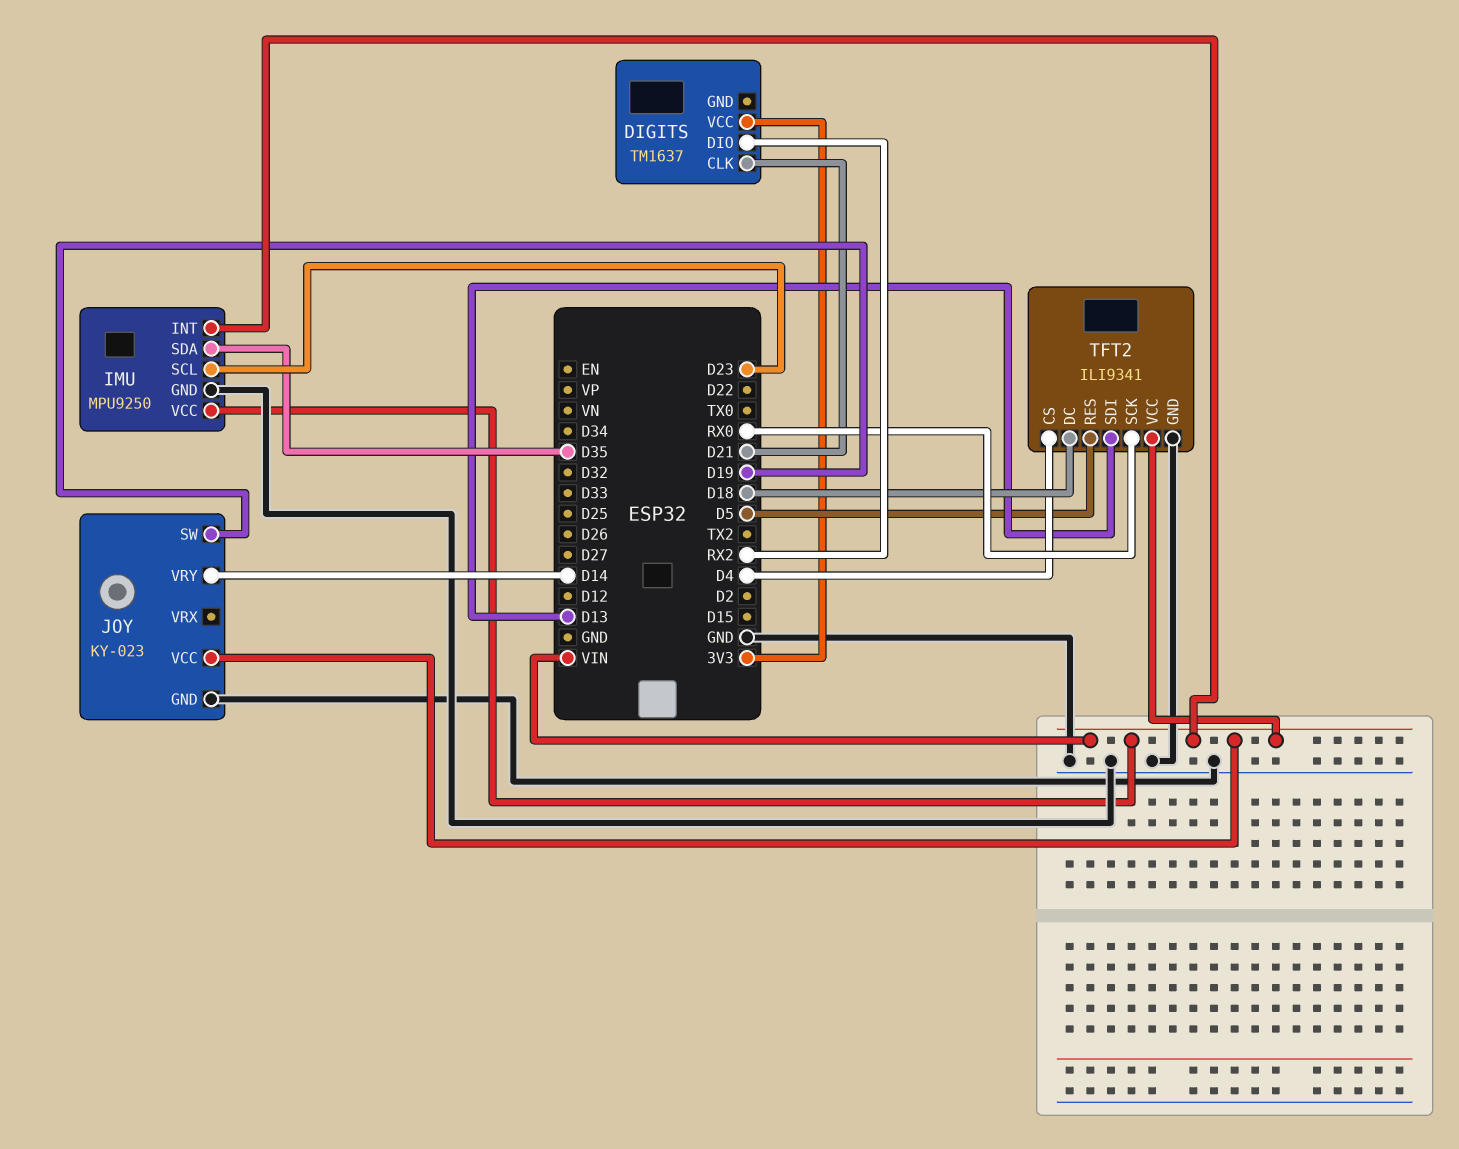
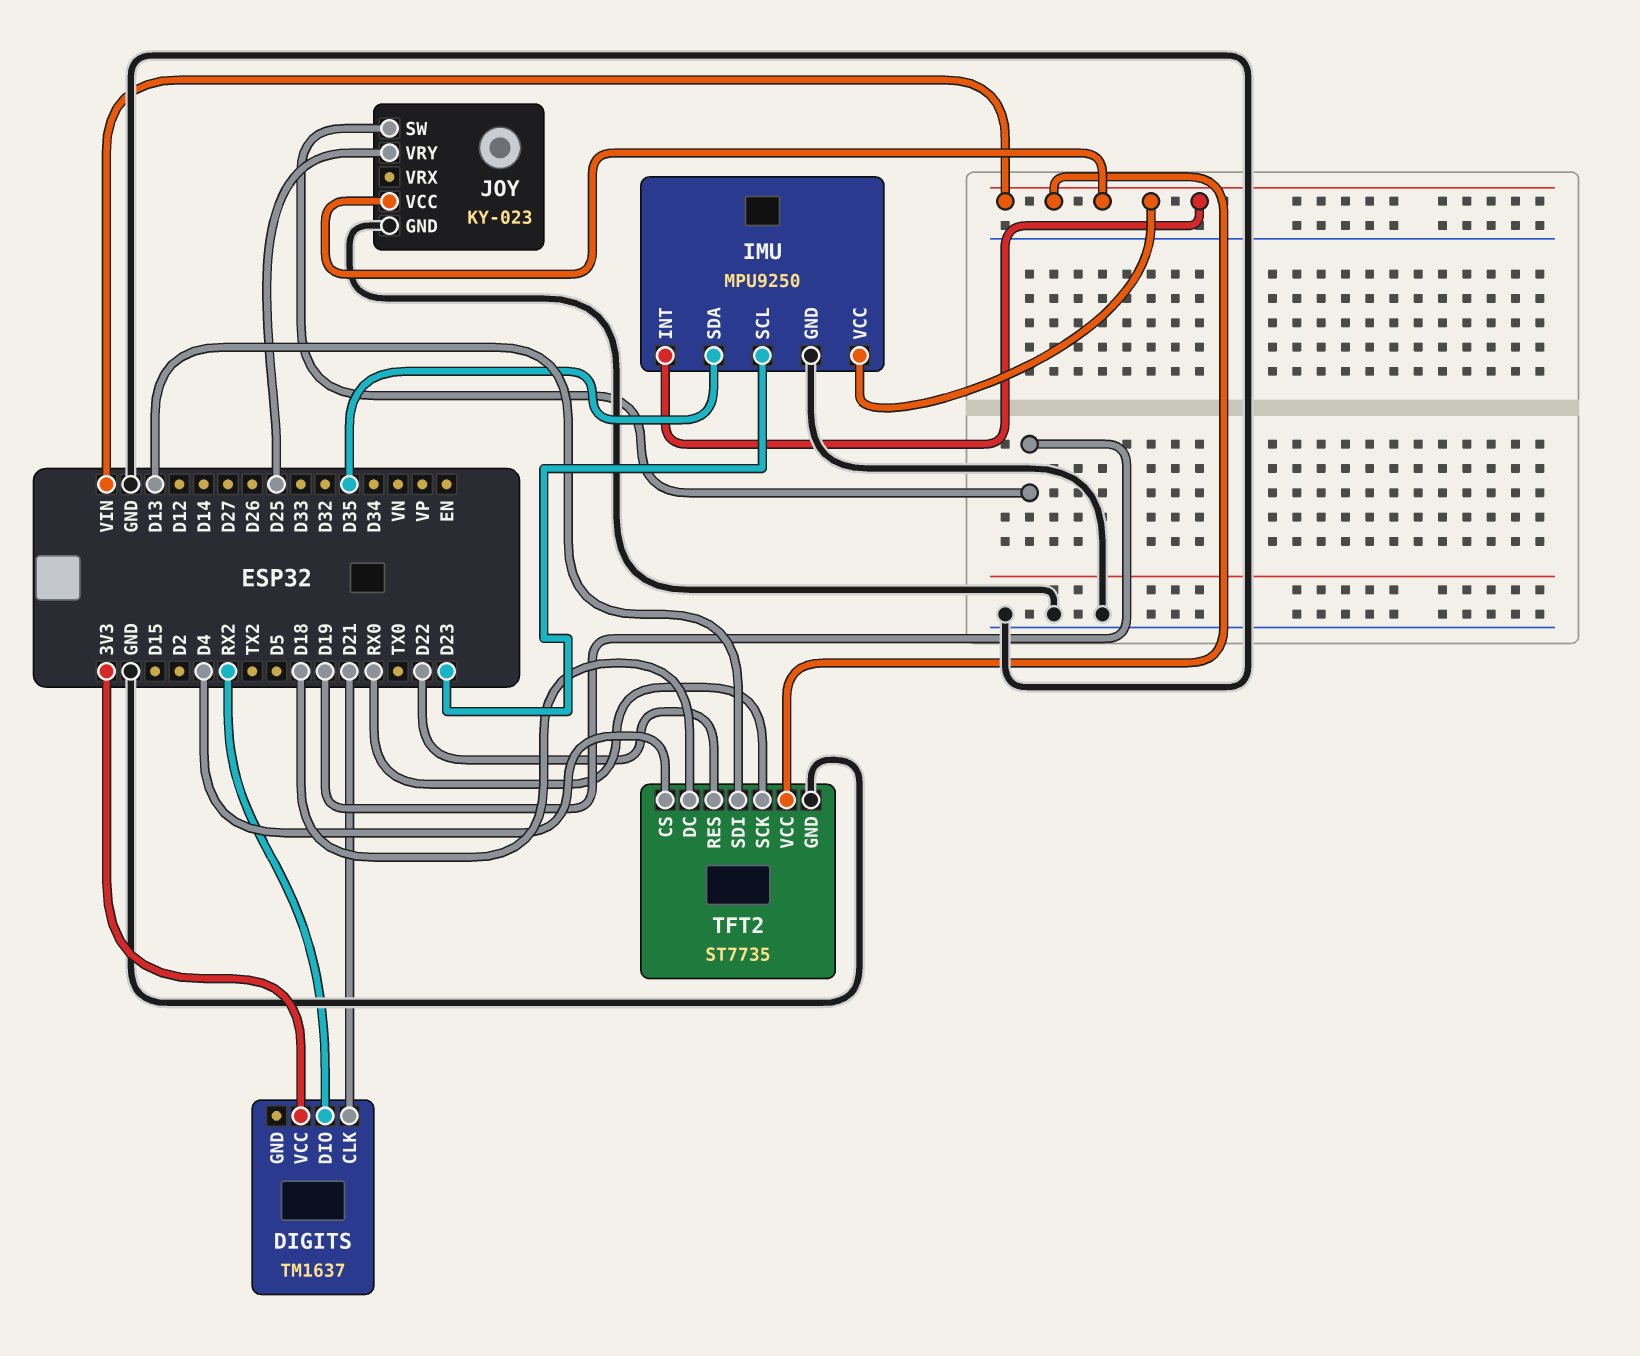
JOY pin VRY: D14 -> D25
TFT2: ILI9341 -> ST7735
TFT2 pin RES: D5 -> D22

